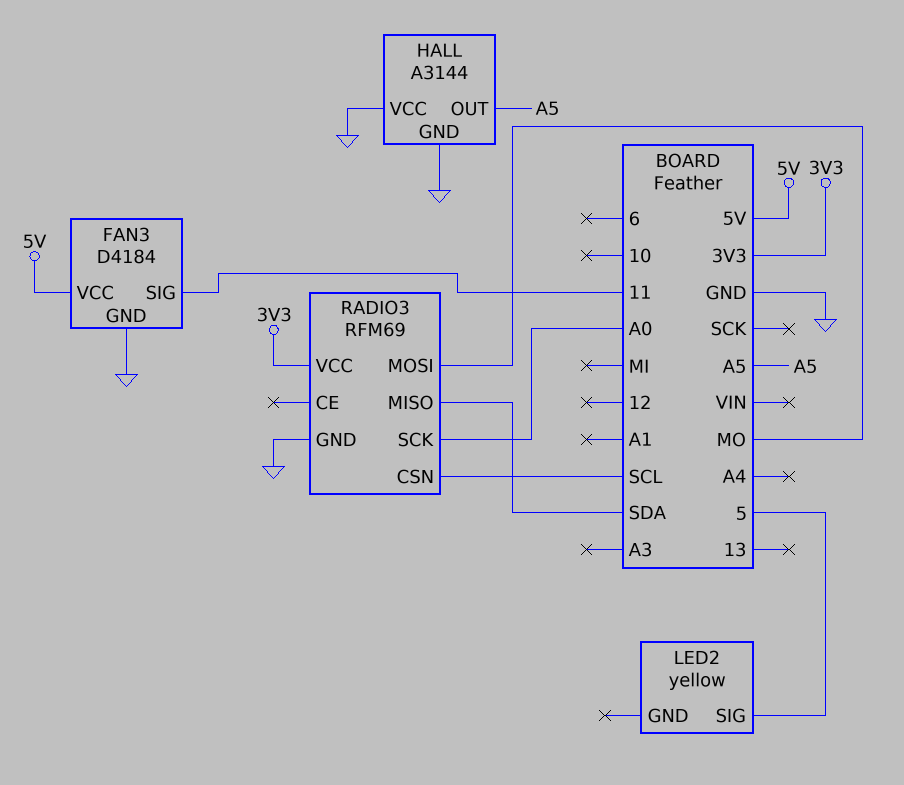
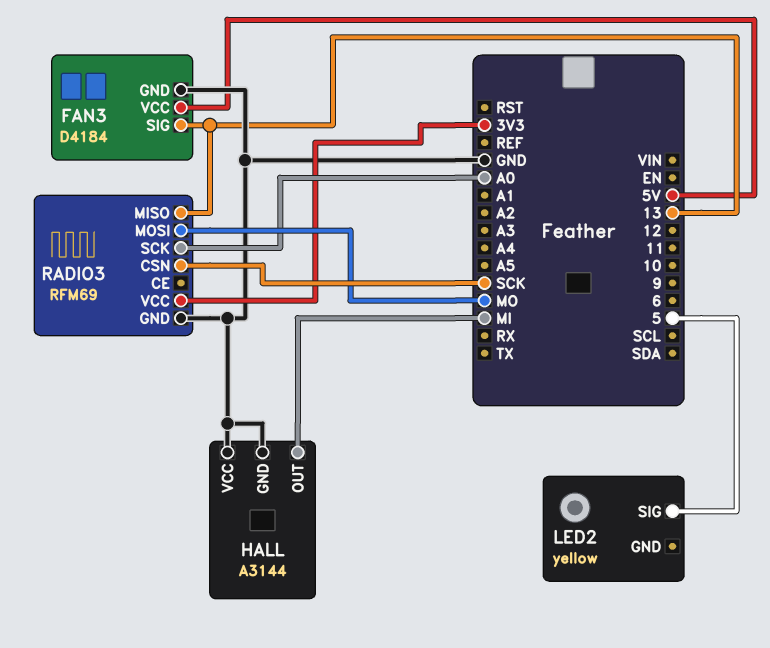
FAN3 pin SIG: 11 -> 13
HALL pin OUT: A5 -> MI
RADIO3 pin CSN: SCL -> SCK
RADIO3 pin MISO: SDA -> 13

